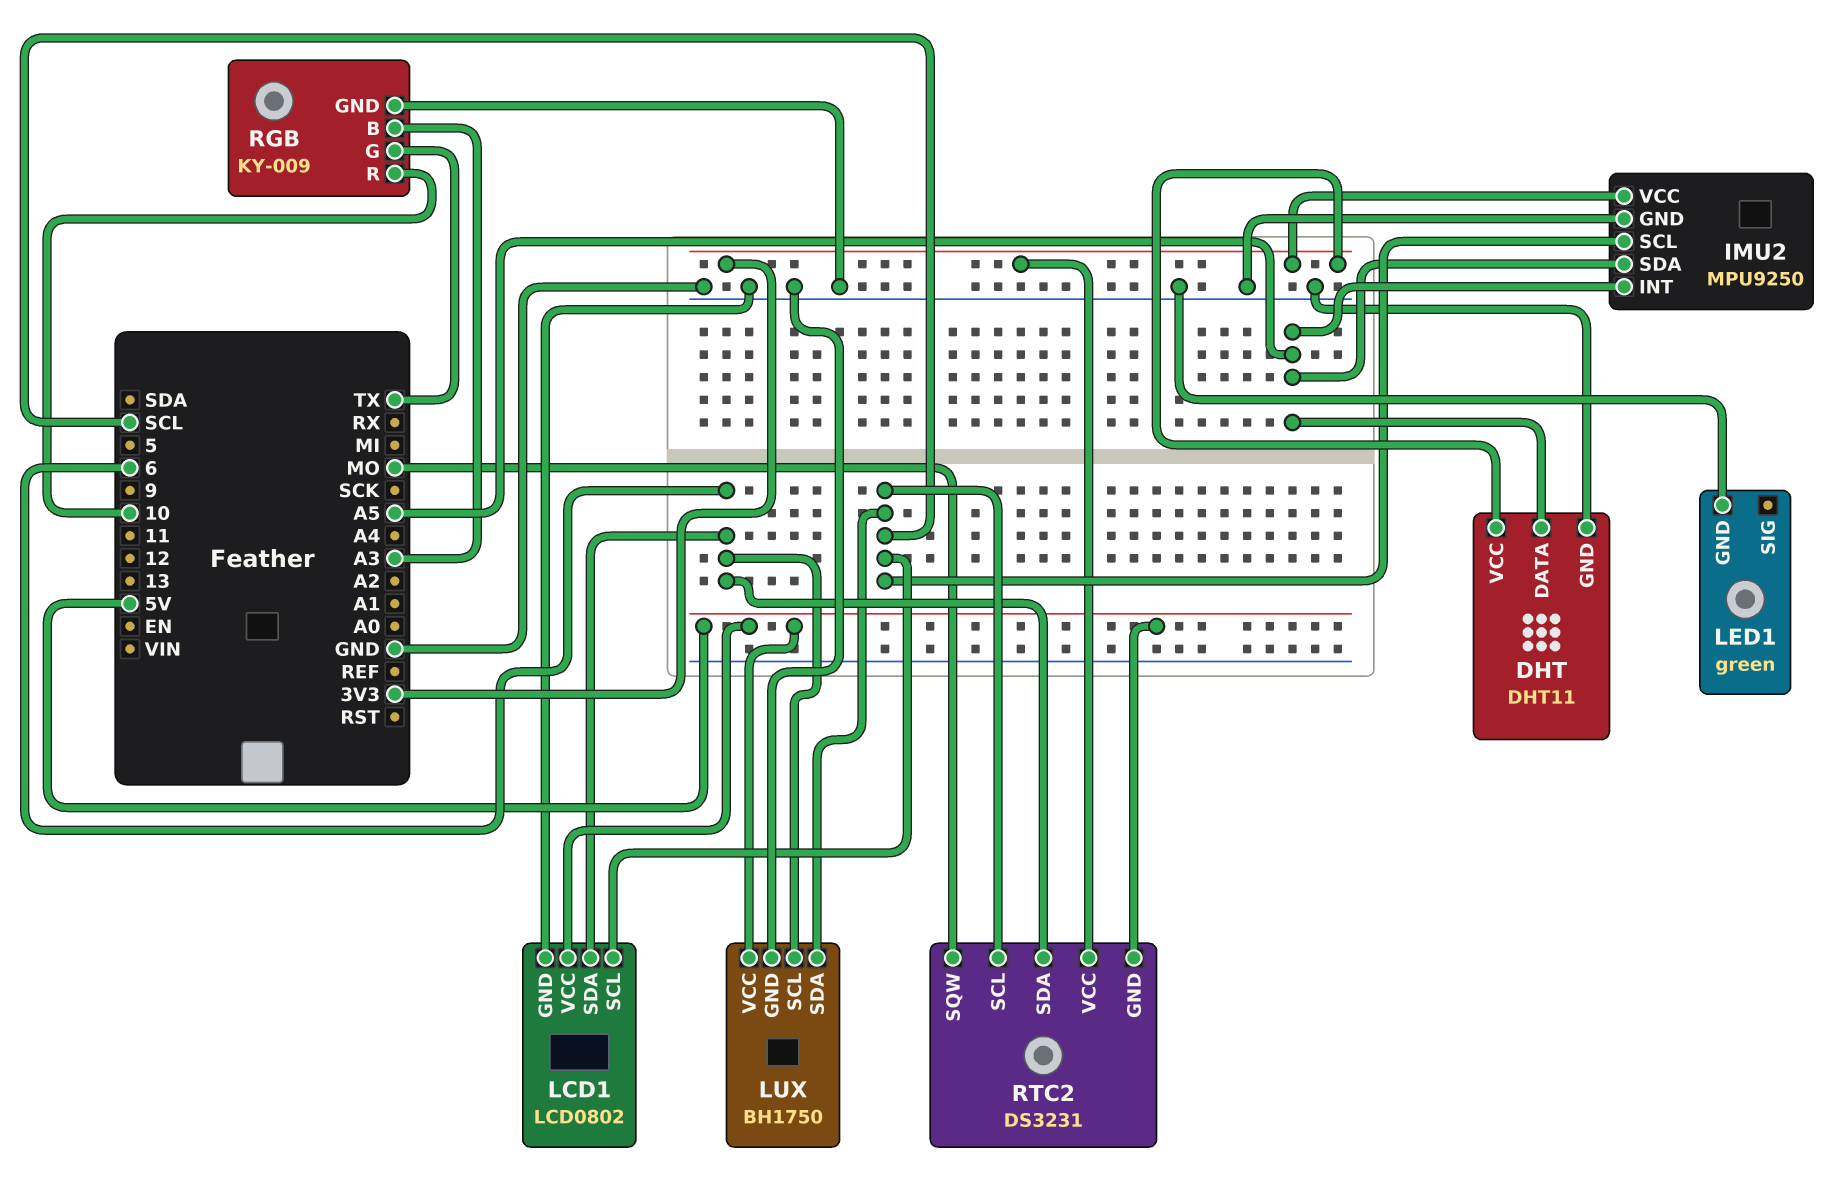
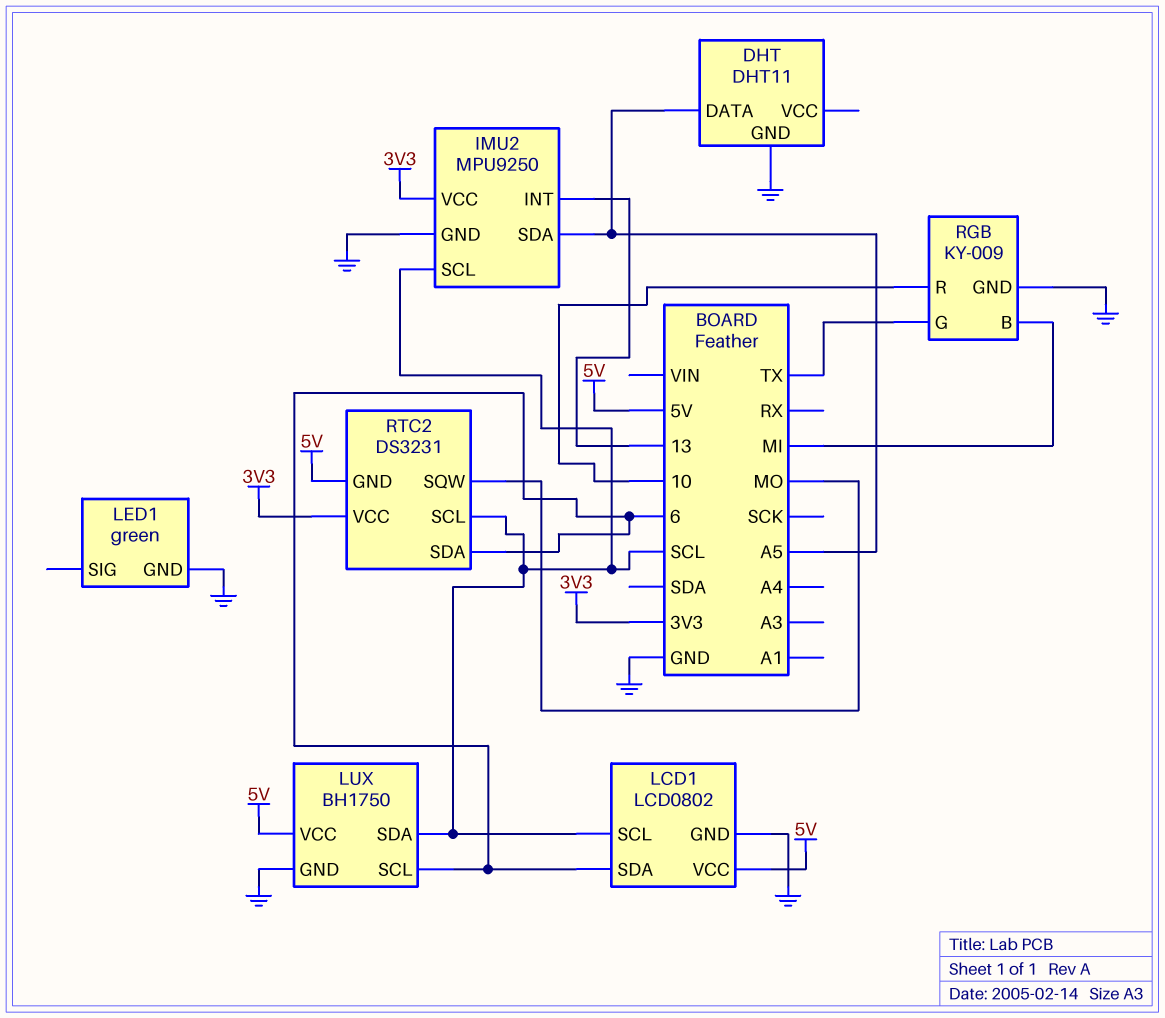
DHT pin VCC: 3V3 -> none
IMU2 pin INT: A5 -> 13
RGB pin B: A3 -> MI

